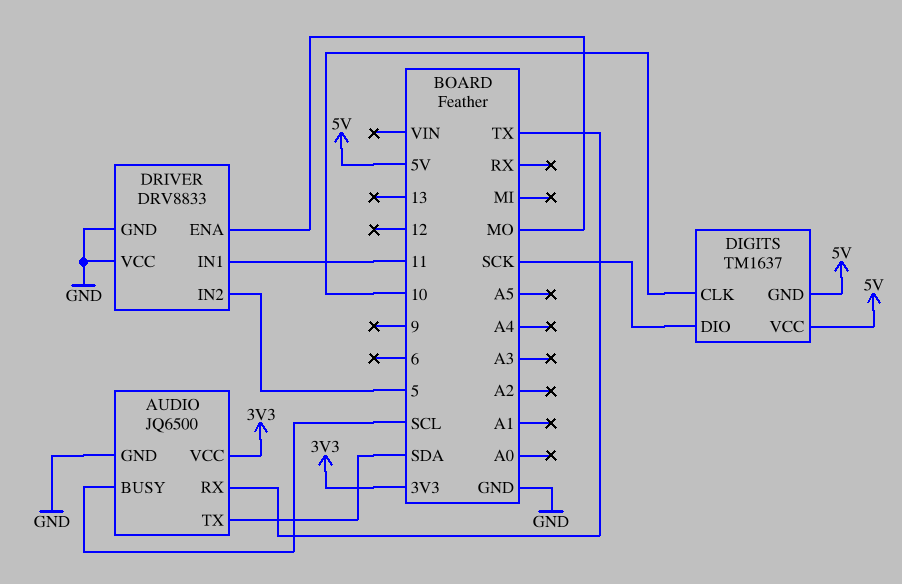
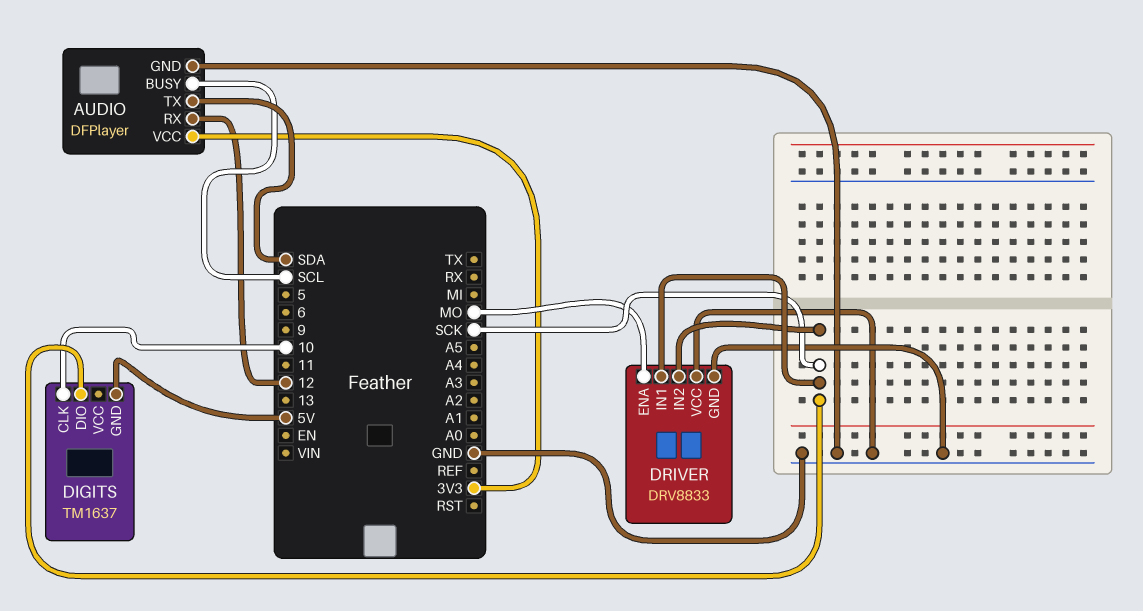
AUDIO: JQ6500 -> DFPlayer
AUDIO pin RX: TX -> 12
DIGITS pin VCC: 5V -> none
DRIVER pin IN1: 11 -> SCK
DRIVER pin IN2: 5 -> SCK

